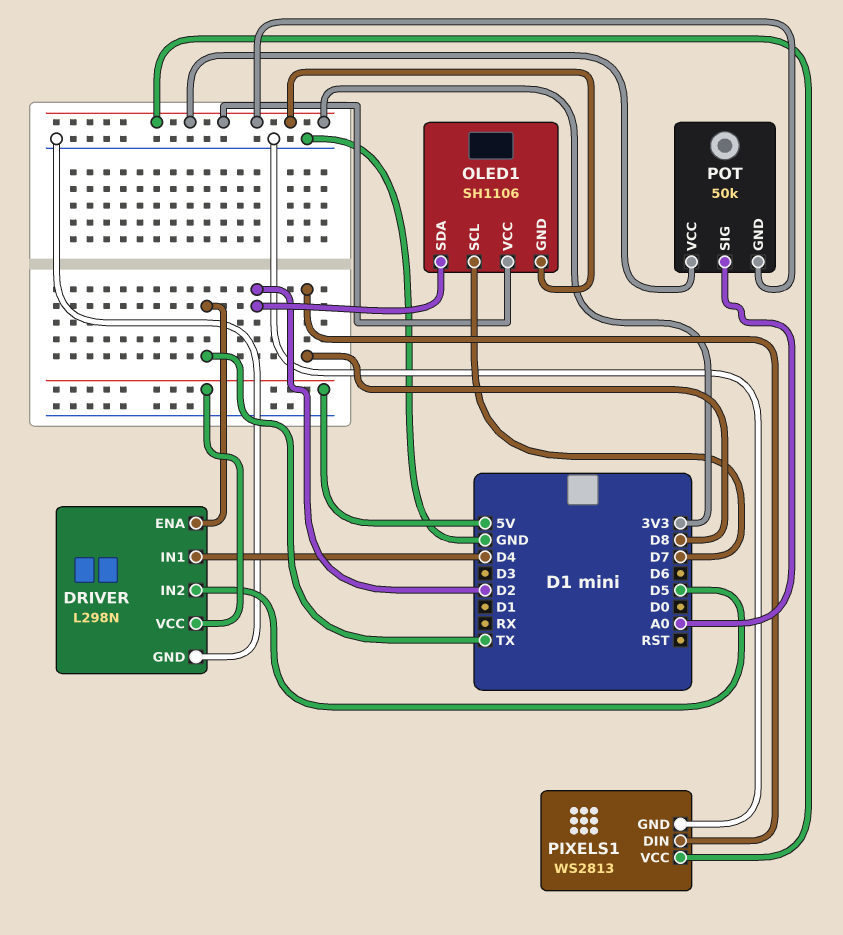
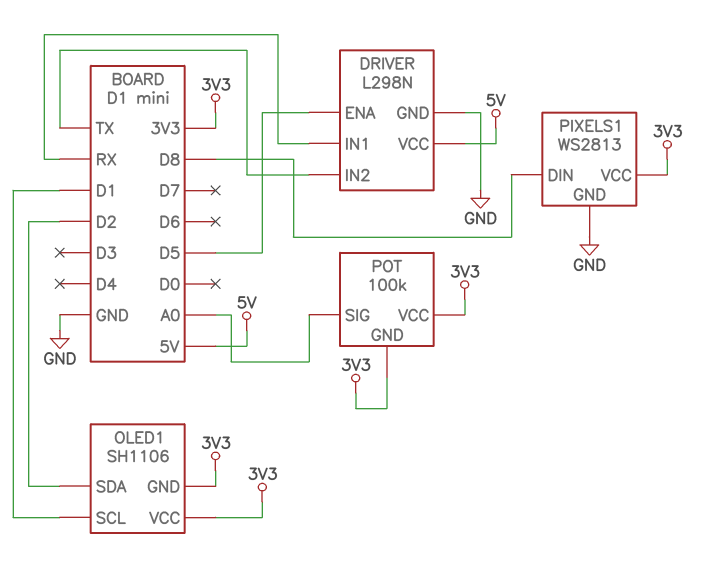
DRIVER pin ENA: TX -> D5
DRIVER pin IN1: D4 -> RX
DRIVER pin IN2: D5 -> TX
OLED1 pin SCL: D7 -> D1
POT: 50k -> 100k

